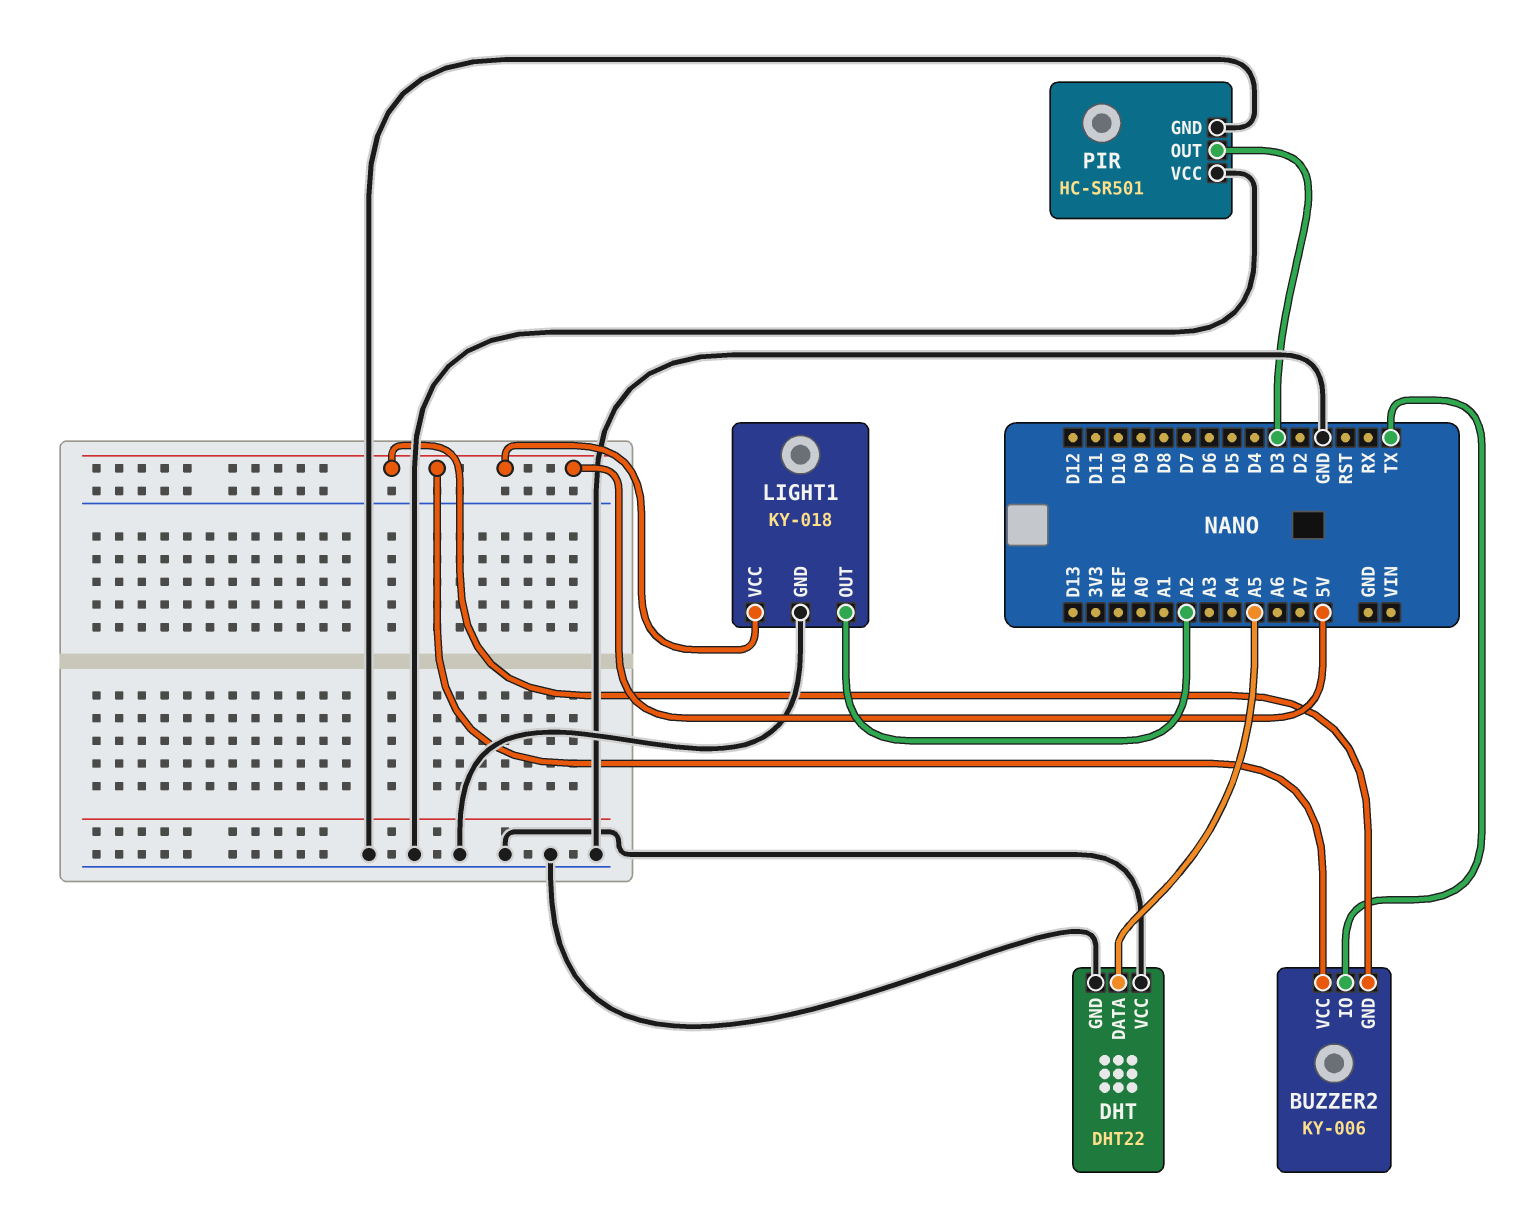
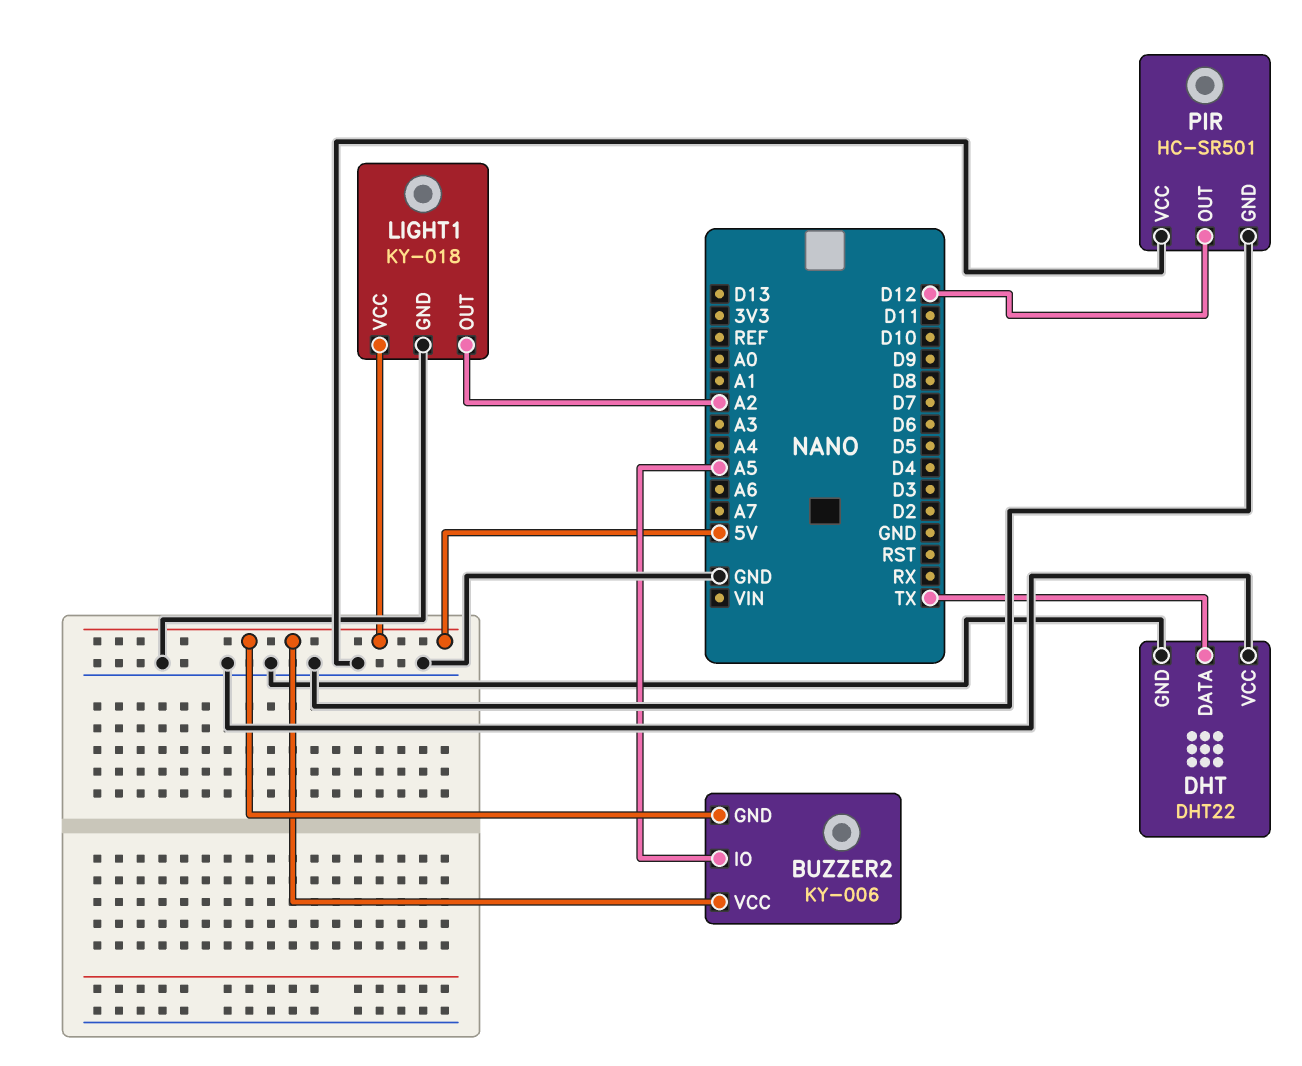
BUZZER2 pin IO: TX -> A5
DHT pin DATA: A5 -> TX
PIR pin OUT: D3 -> D12

